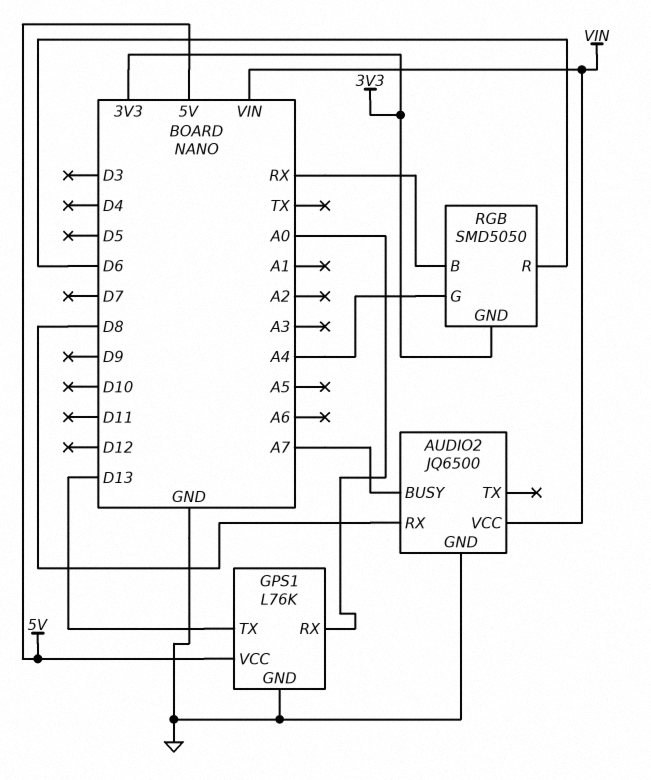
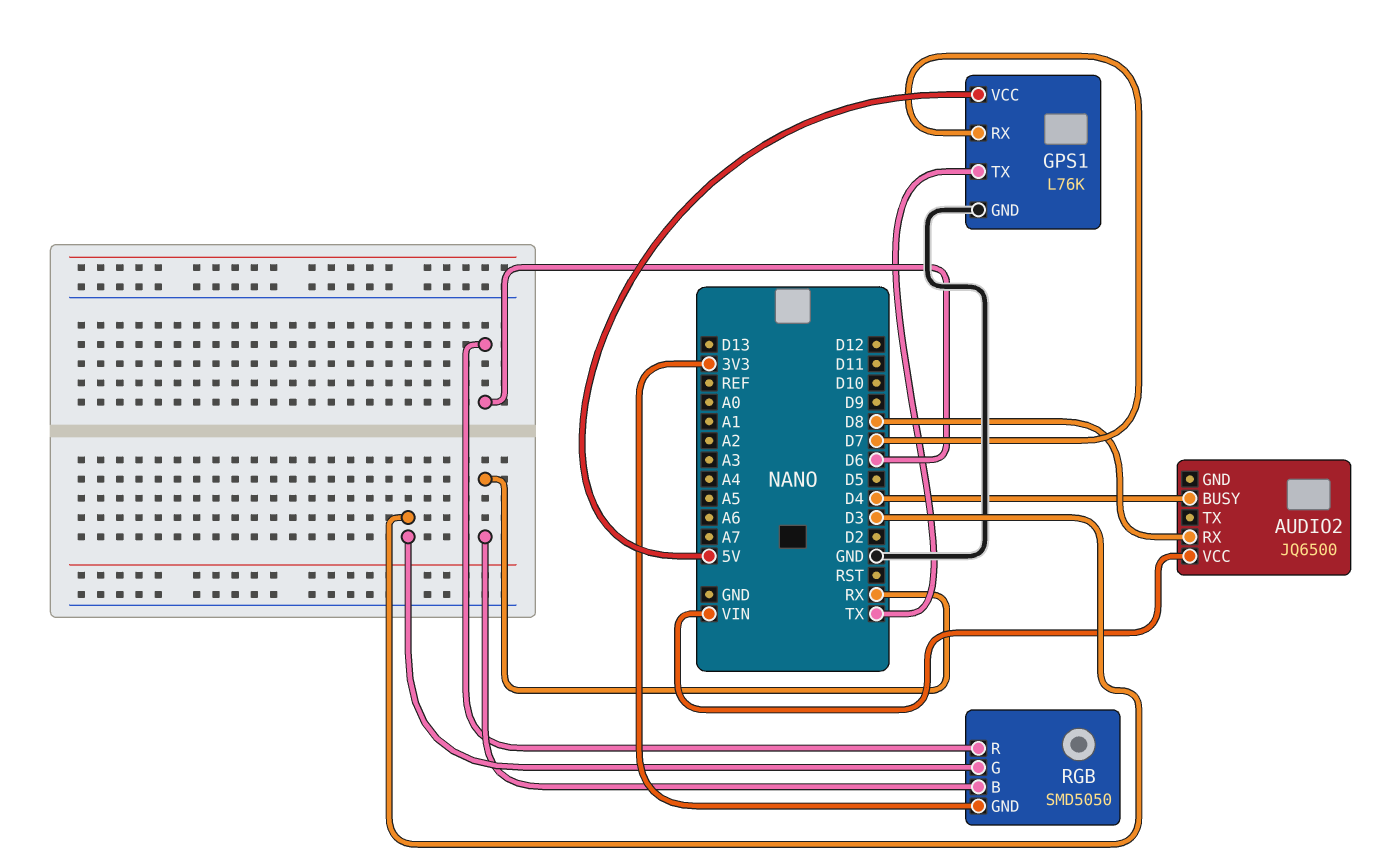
AUDIO2 pin BUSY: A7 -> D4
AUDIO2 pin GND: GND -> none
GPS1 pin RX: A0 -> D7
GPS1 pin TX: D13 -> TX
RGB pin G: A4 -> D3

